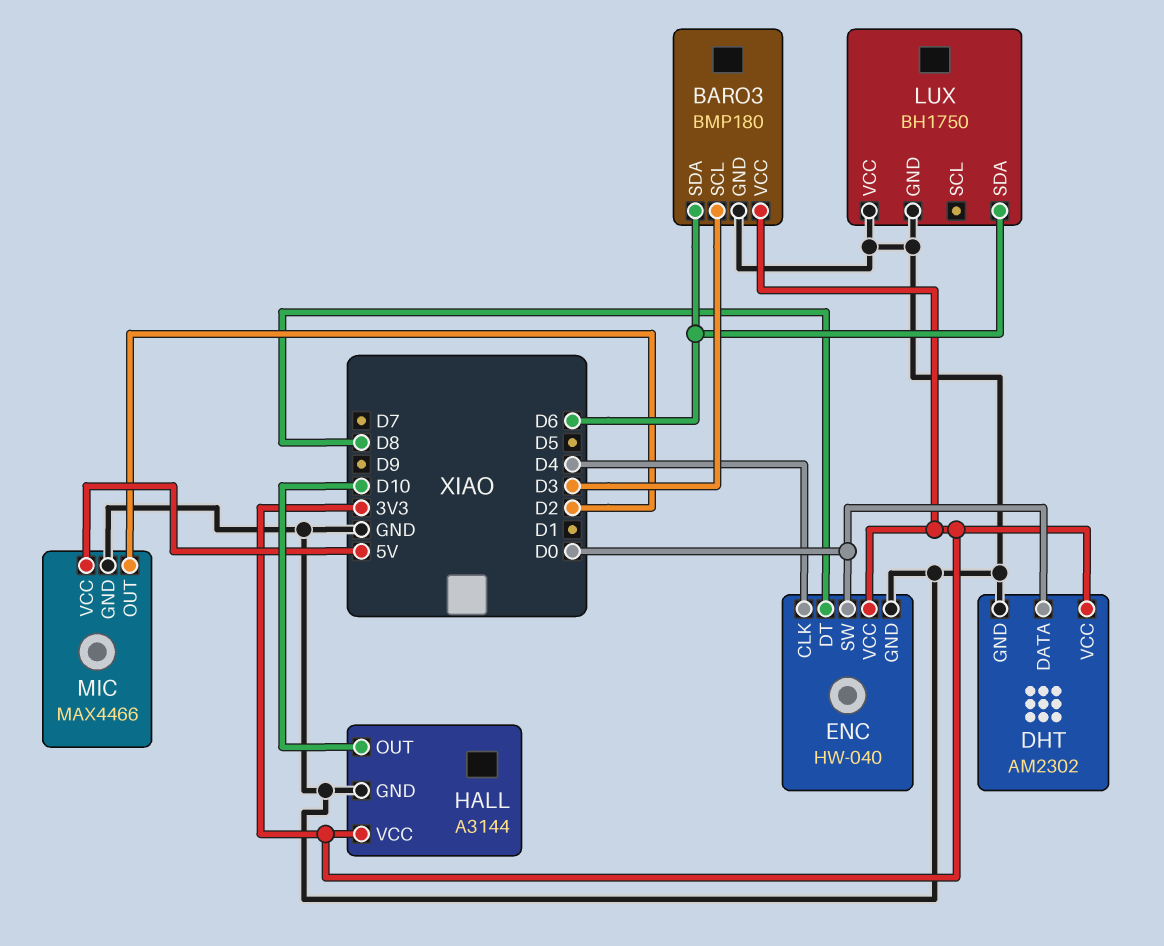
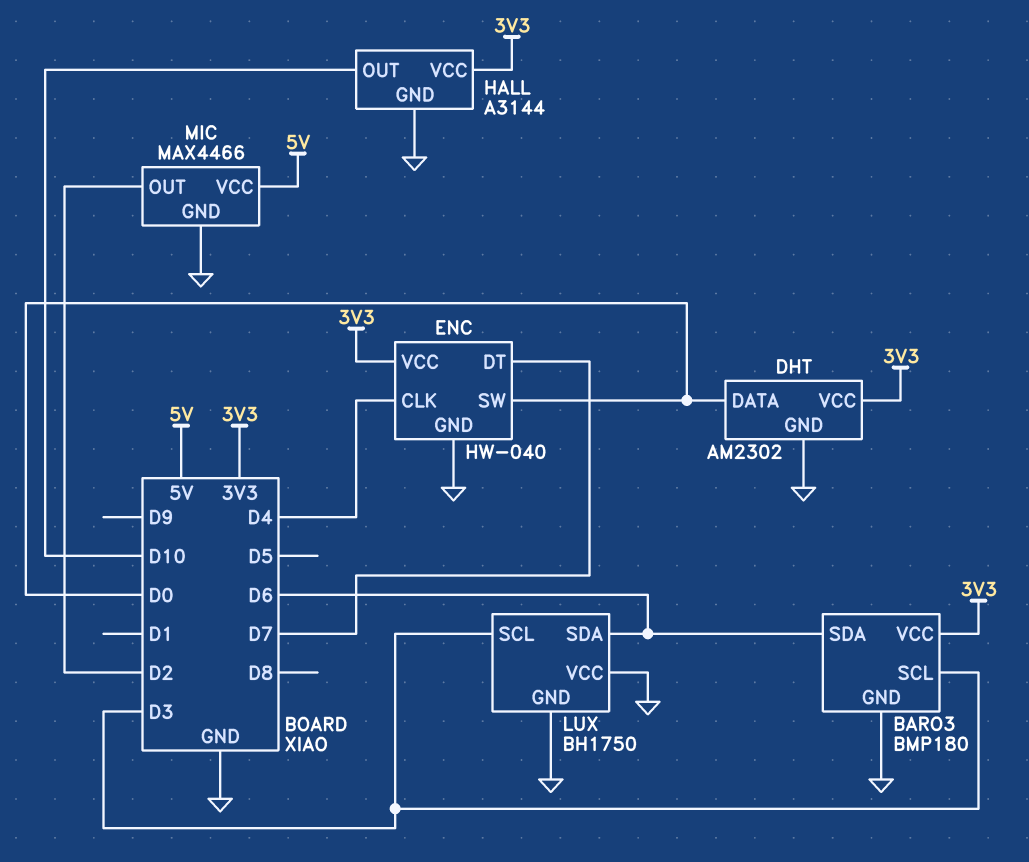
ENC pin DT: D8 -> D7
LUX pin SCL: none -> D3

